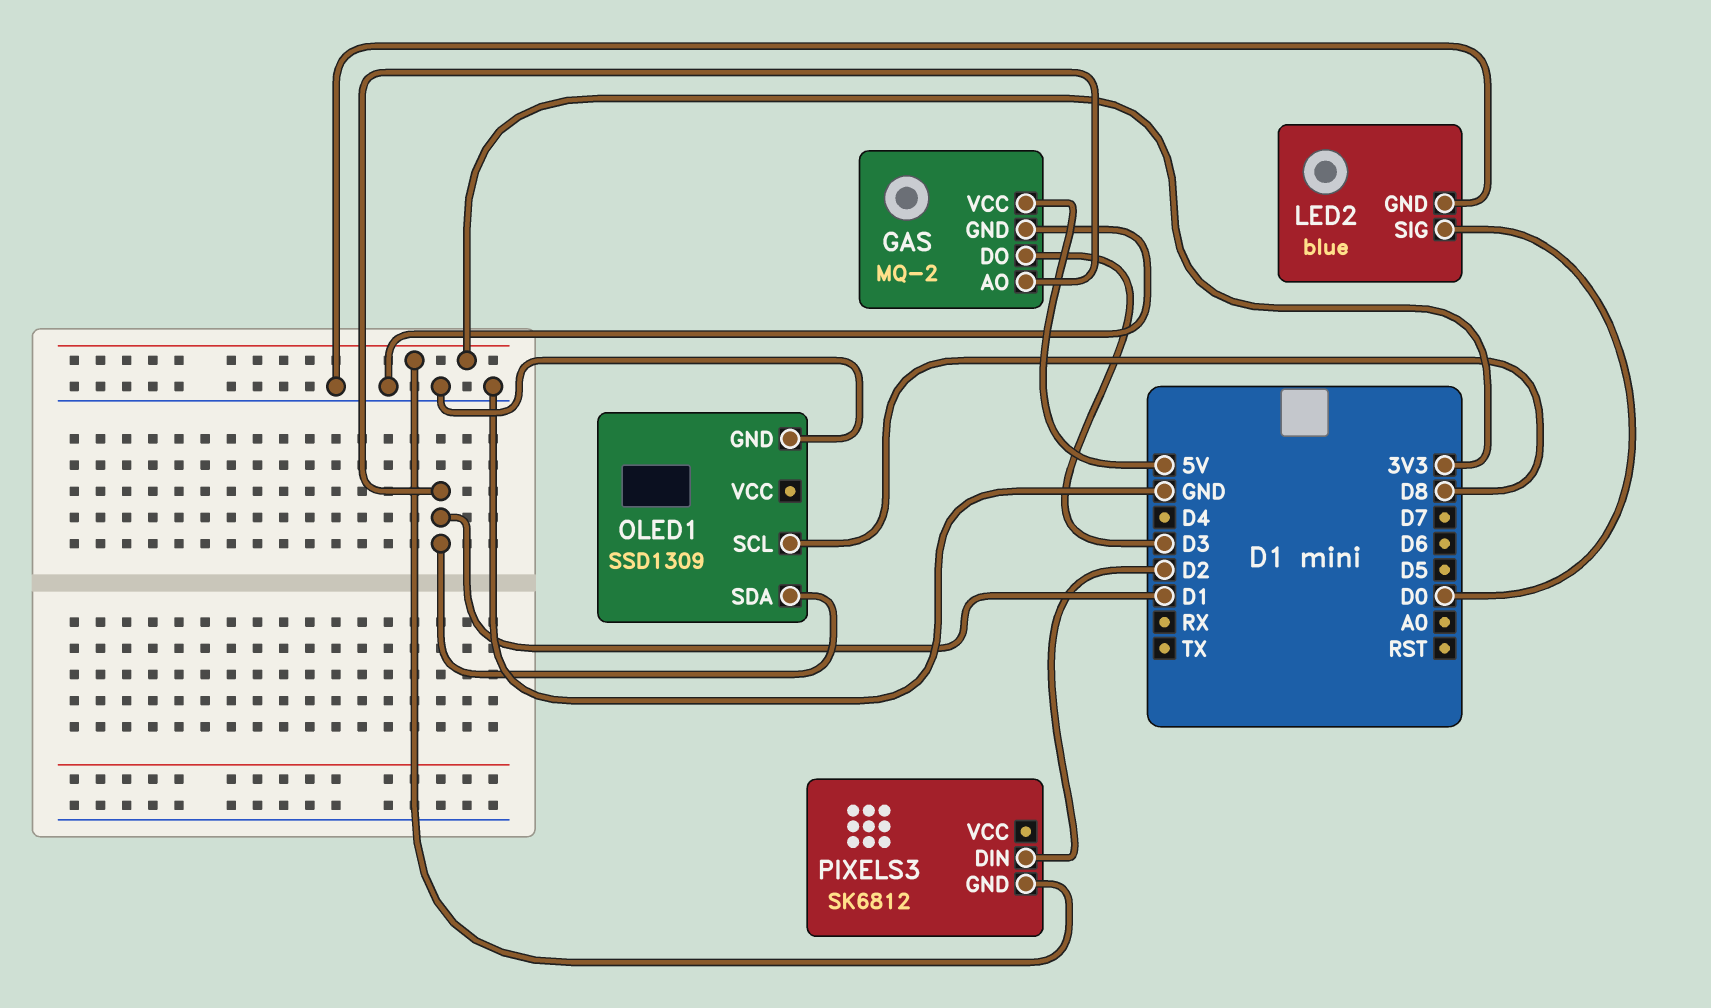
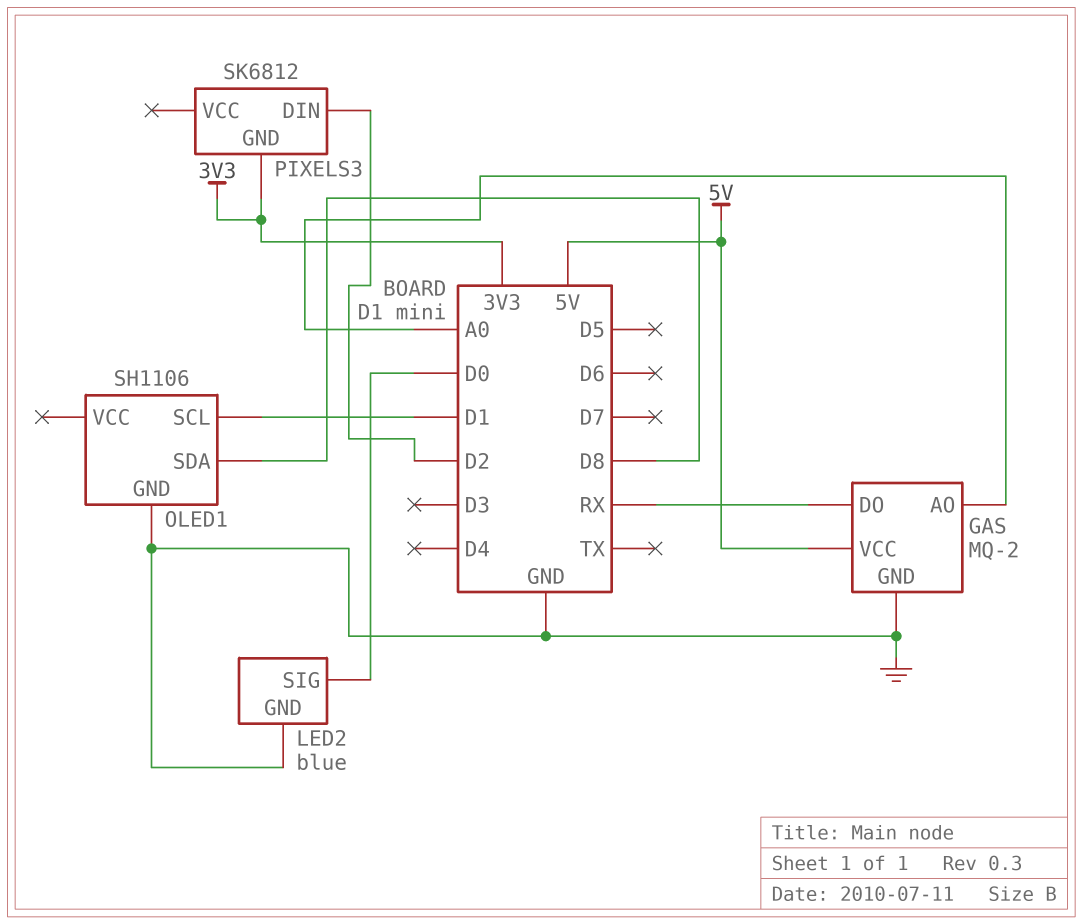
GAS pin AO: D1 -> A0
GAS pin DO: D3 -> RX
OLED1: SSD1309 -> SH1106
OLED1 pin SCL: D8 -> D1
OLED1 pin SDA: D1 -> D8

